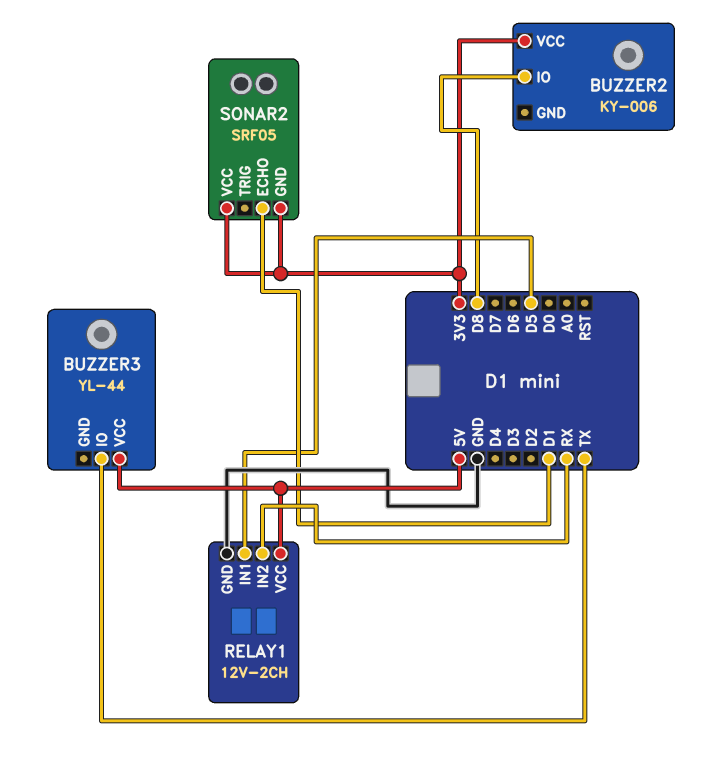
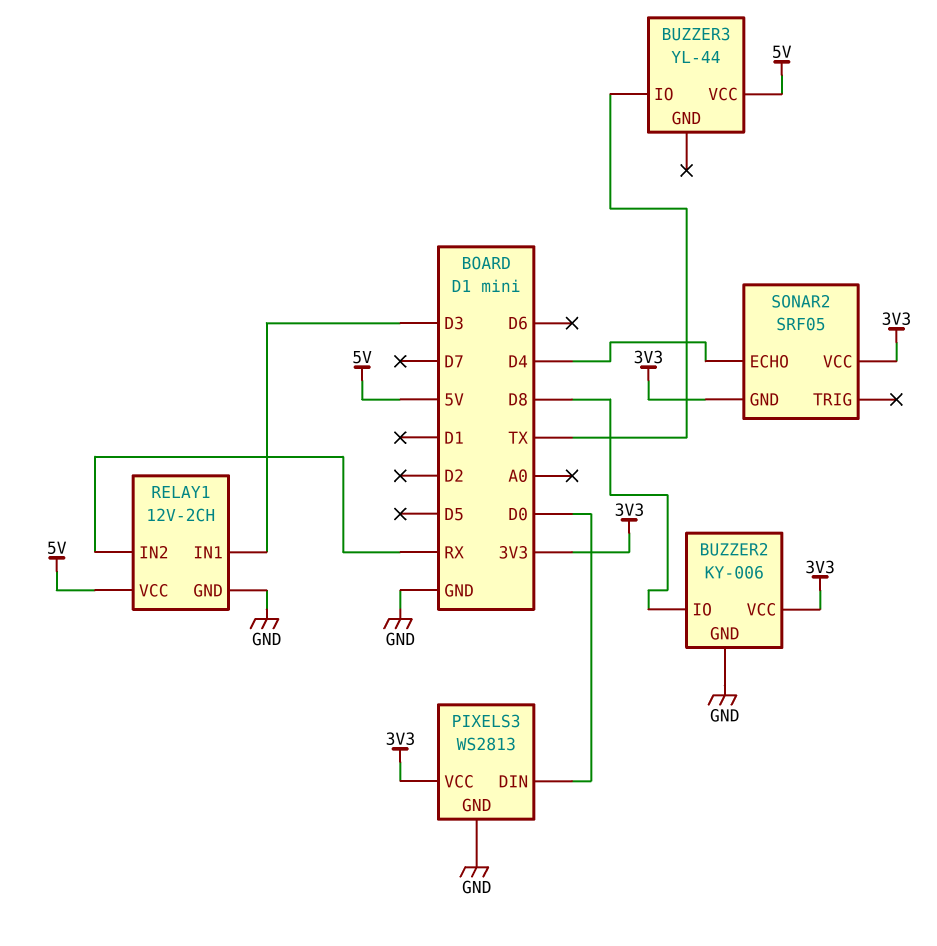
BUZZER2 pin GND: none -> GND
PIXELS3: none -> WS2813
PIXELS3 pin DIN: none -> D0
PIXELS3 pin GND: none -> GND
PIXELS3 pin VCC: none -> 3V3
RELAY1 pin IN1: D5 -> D3
SONAR2 pin ECHO: D1 -> D4

